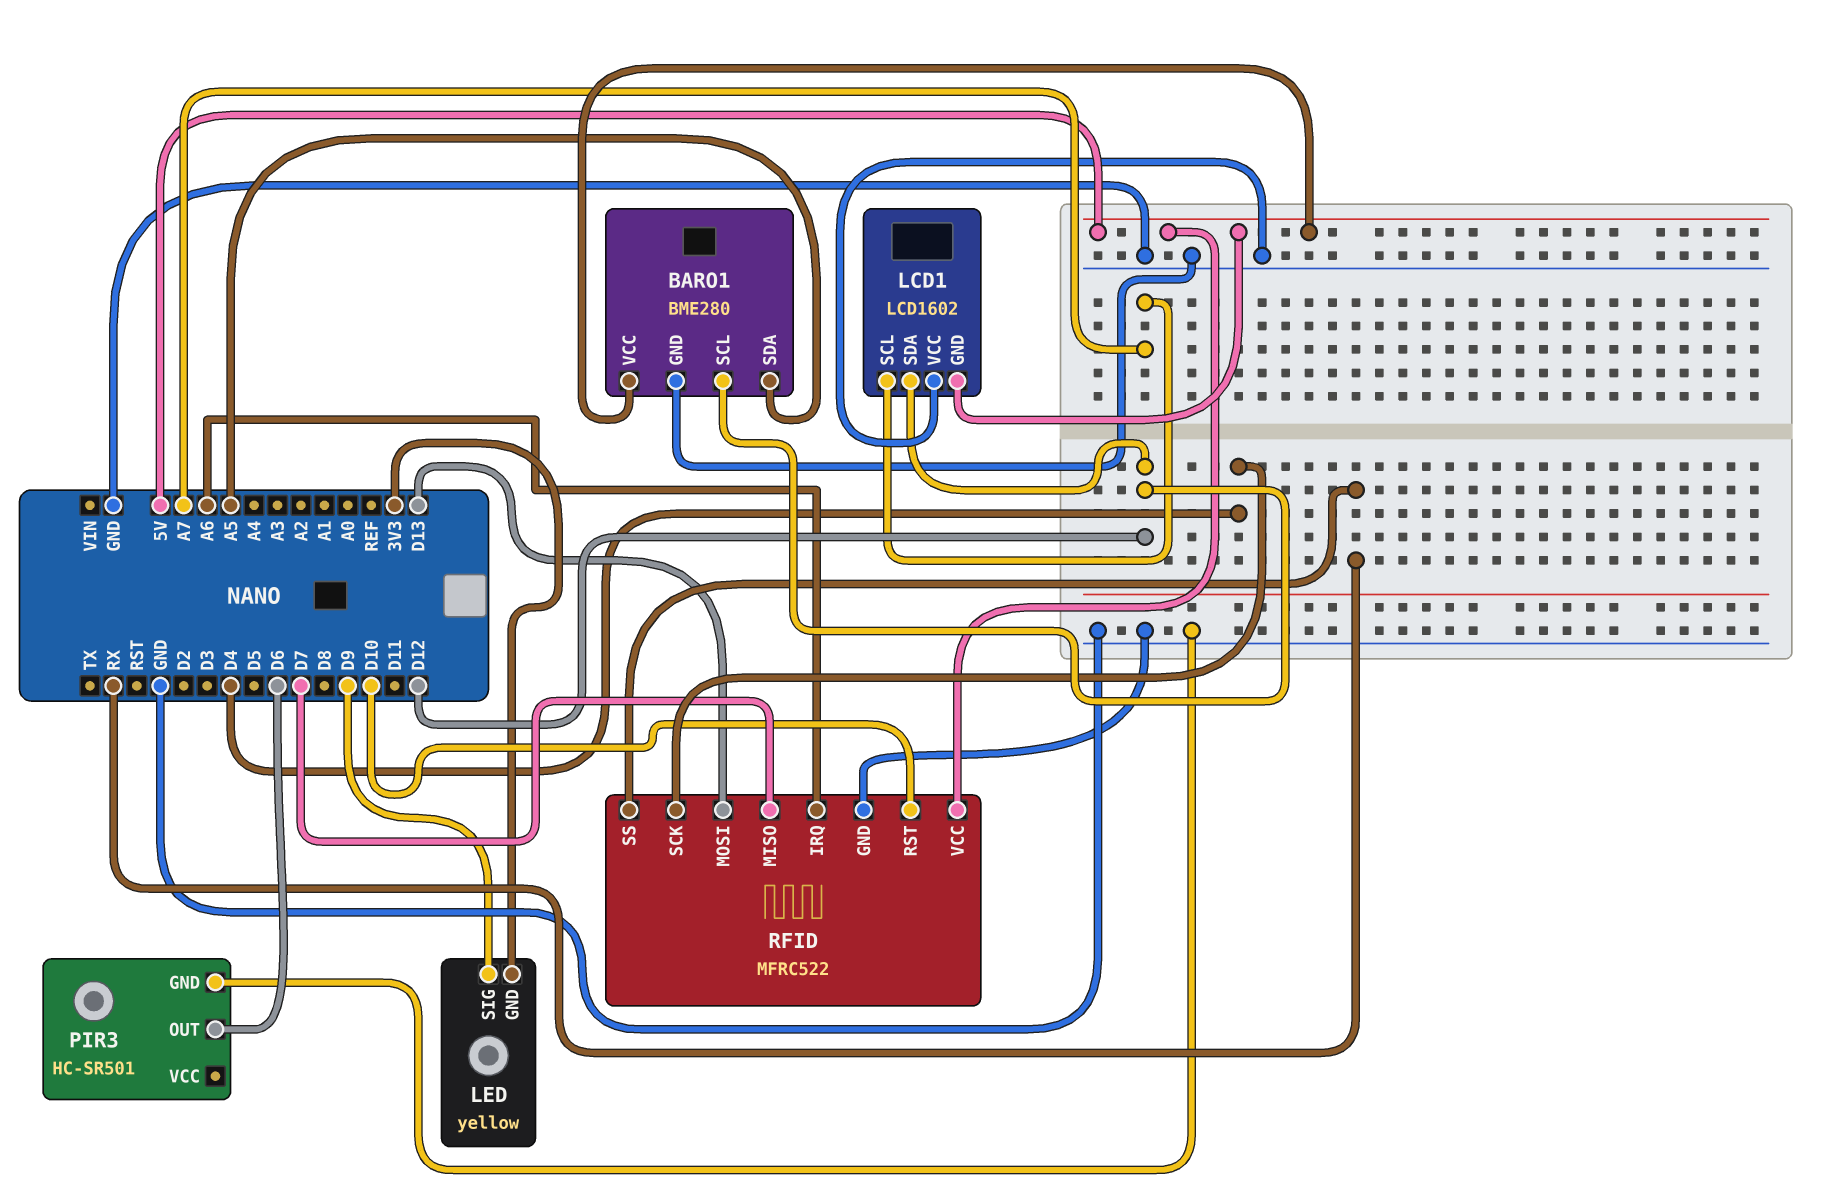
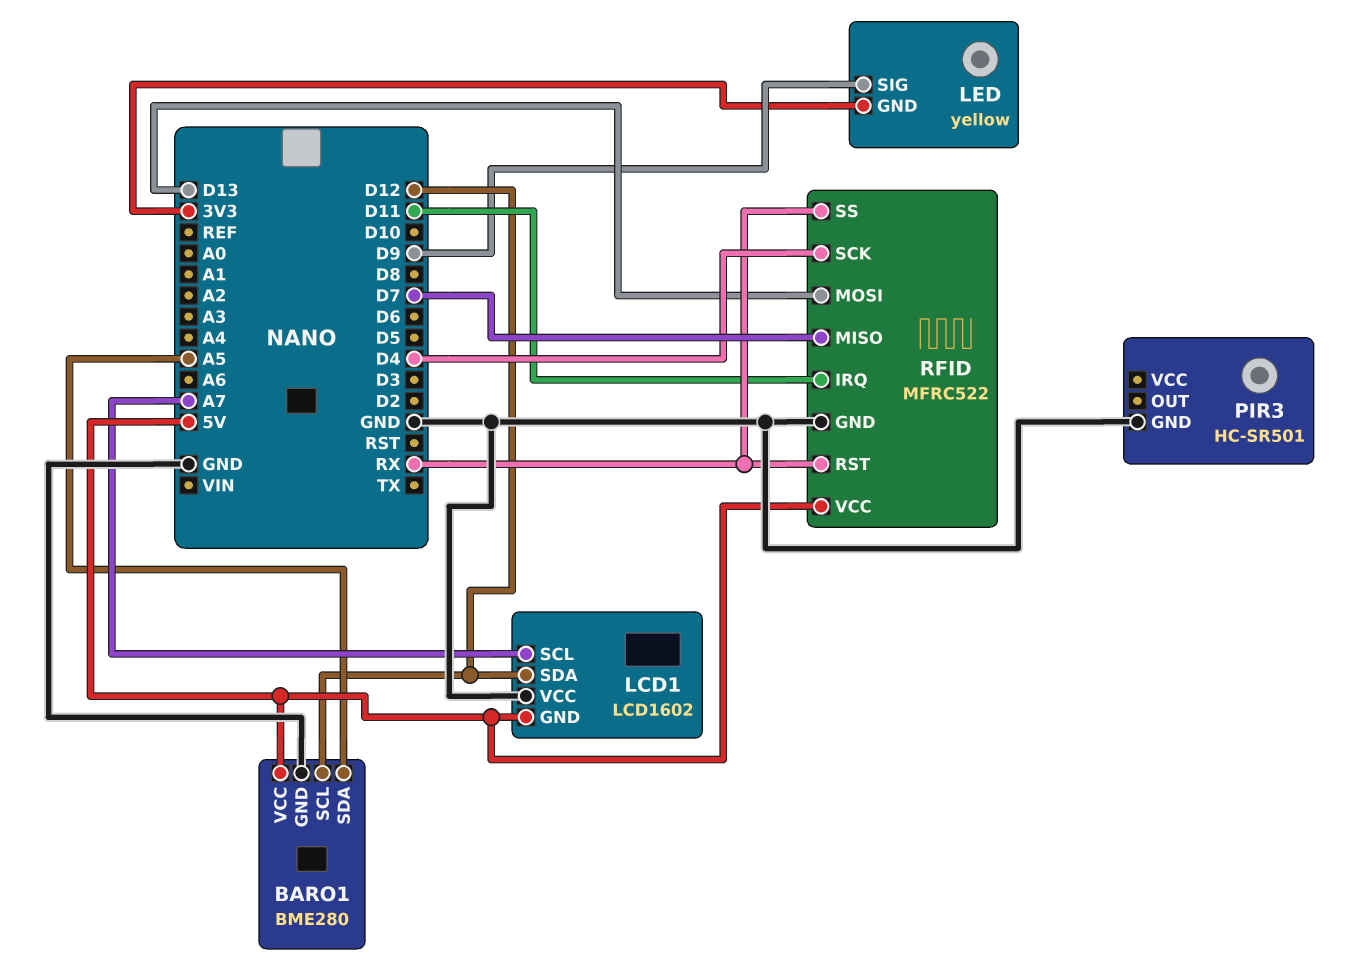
PIR3 pin OUT: D6 -> none
RFID pin IRQ: A6 -> D11
RFID pin RST: D10 -> RX

